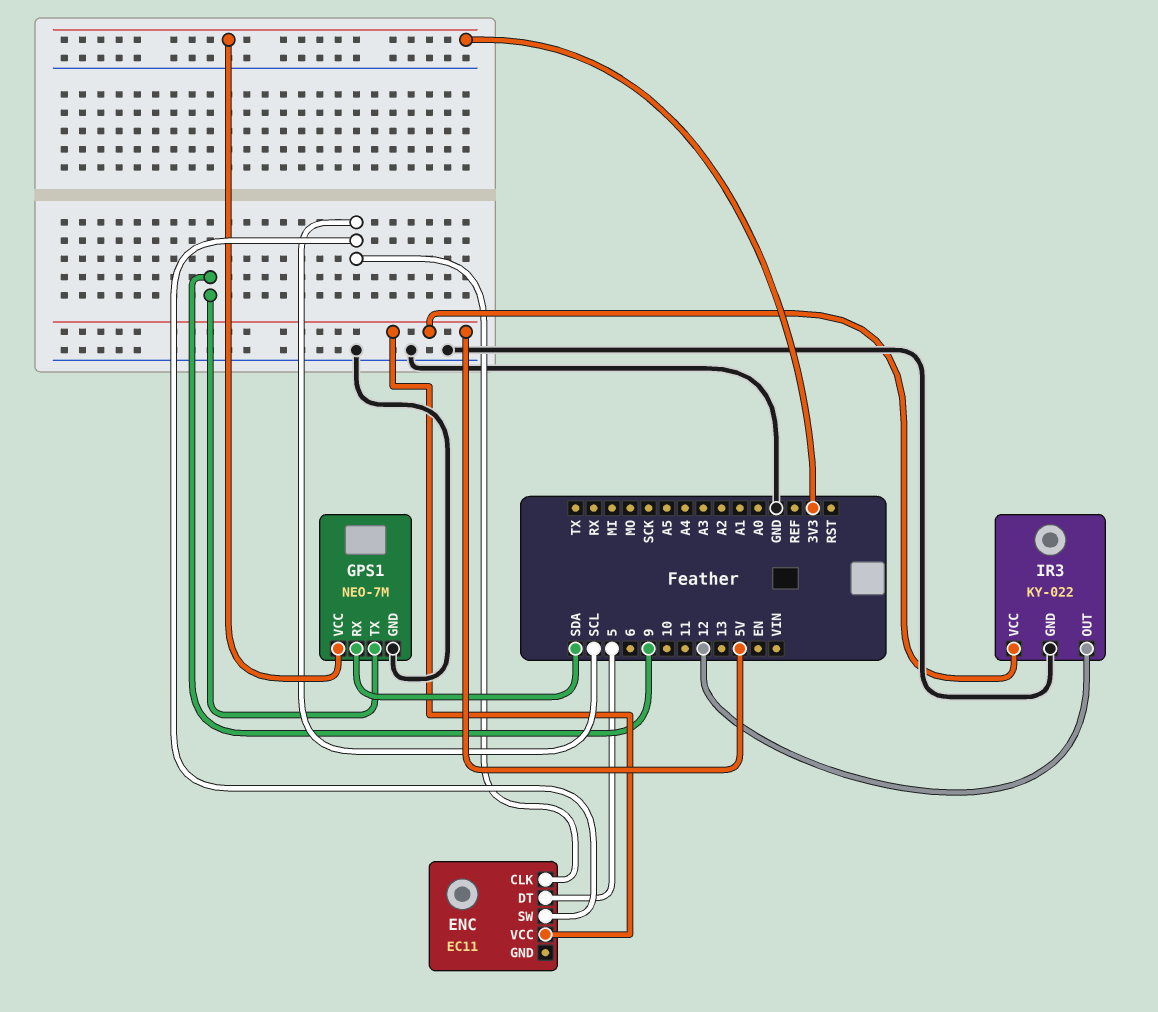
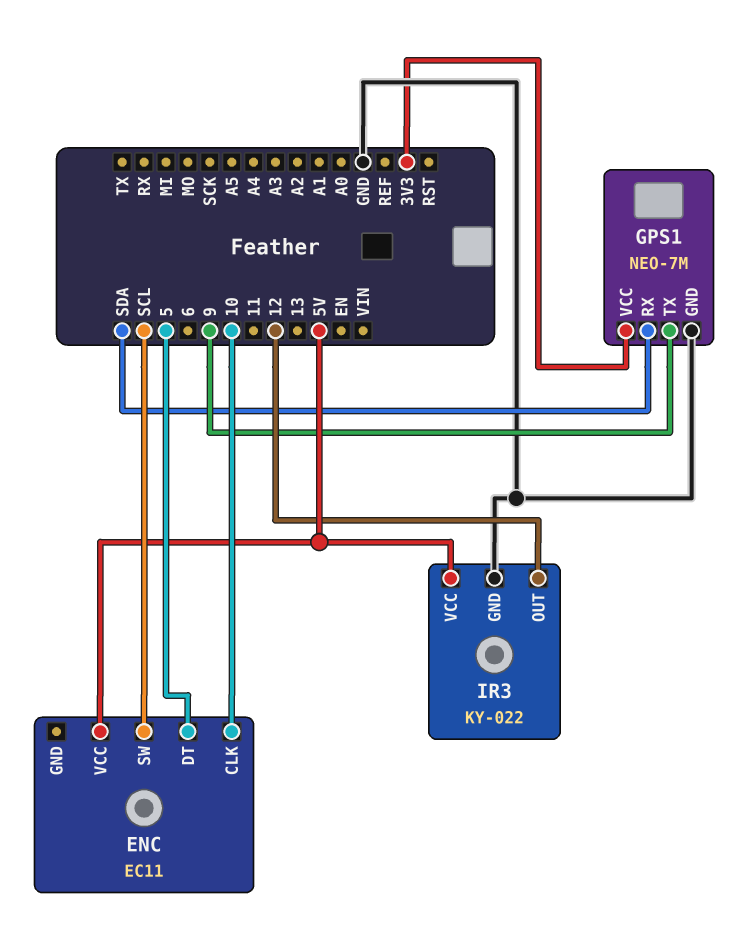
ENC pin CLK: SCL -> 10

